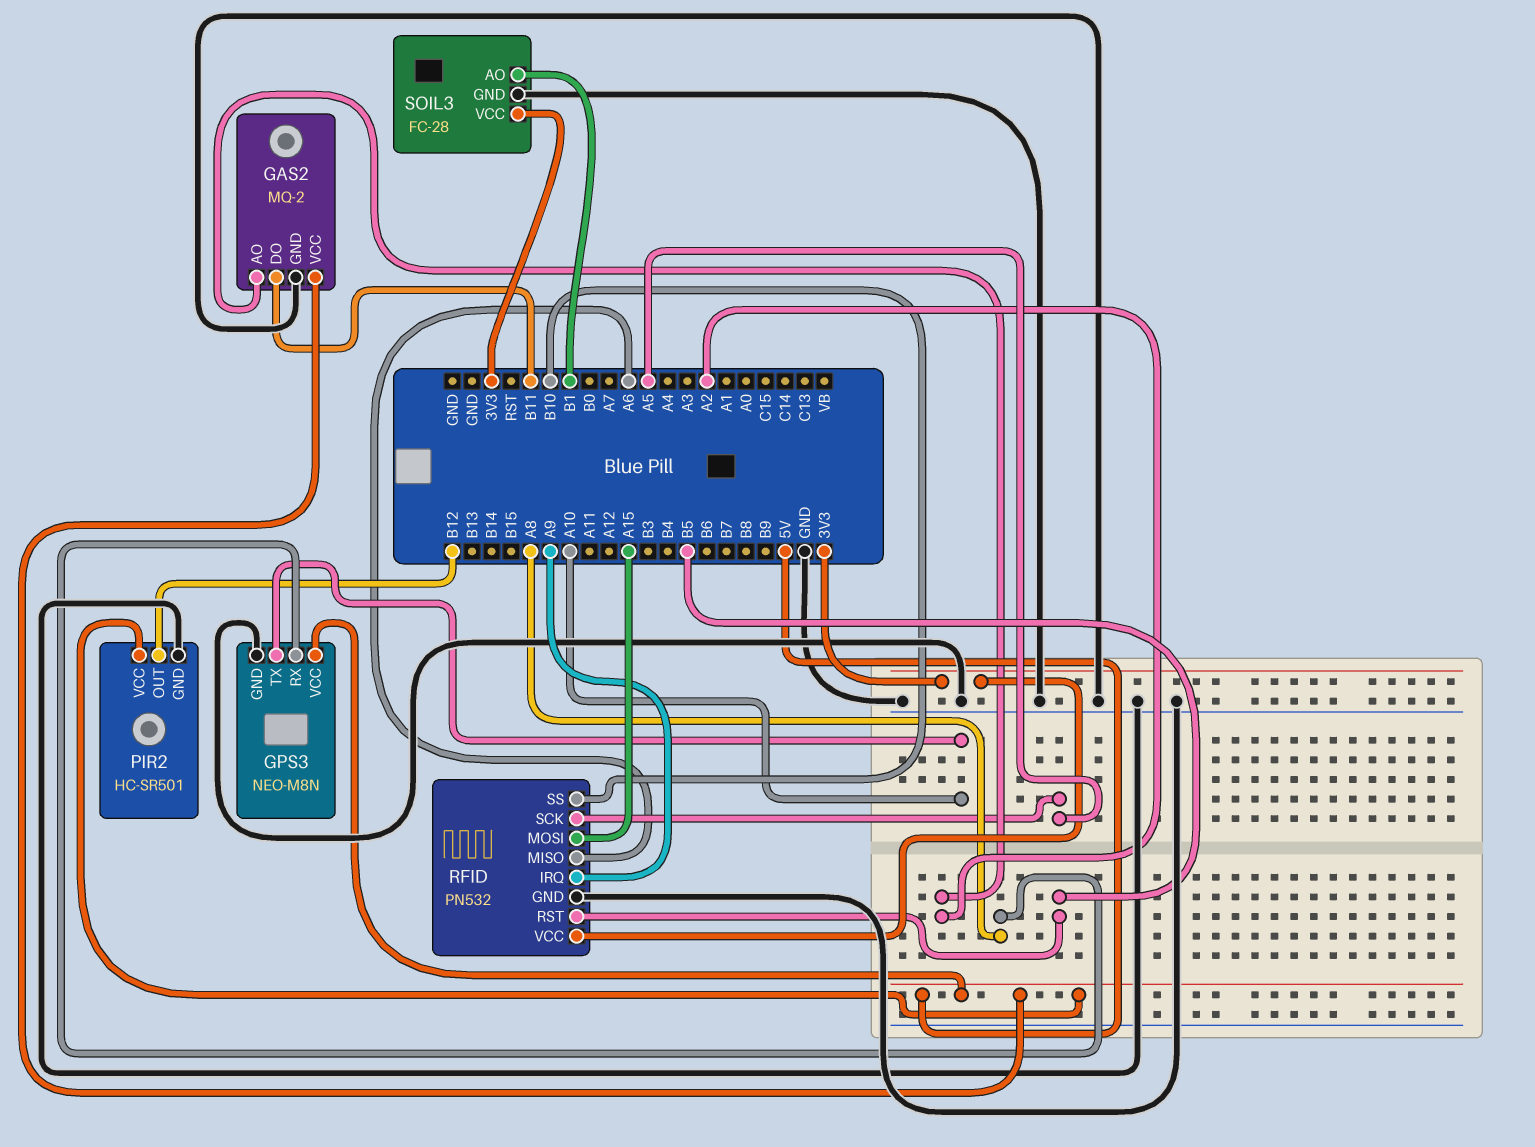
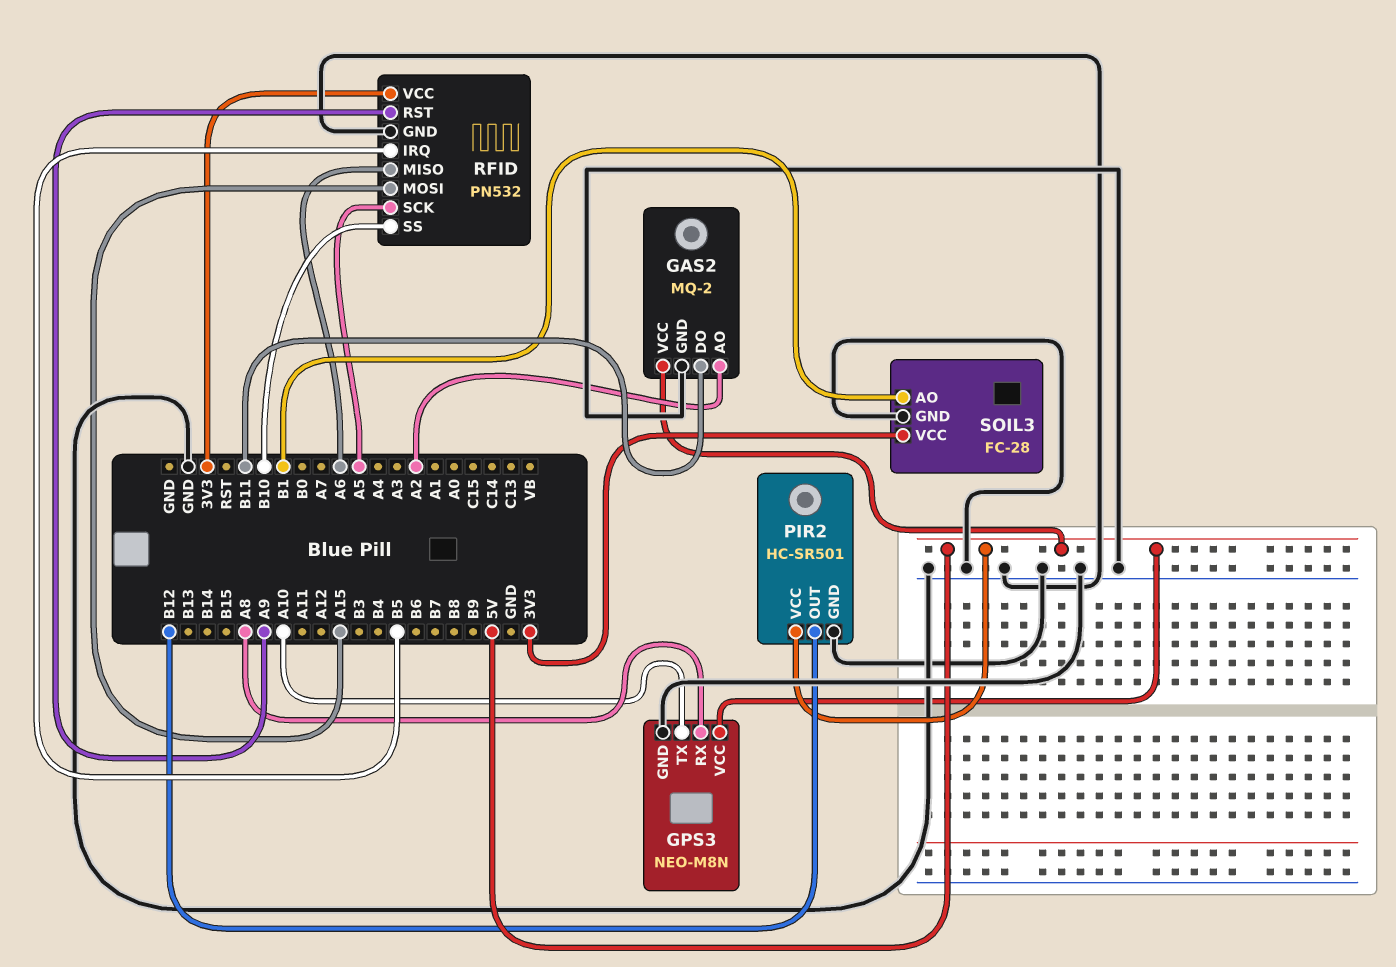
RFID pin IRQ: A9 -> B5
RFID pin RST: B5 -> A9

